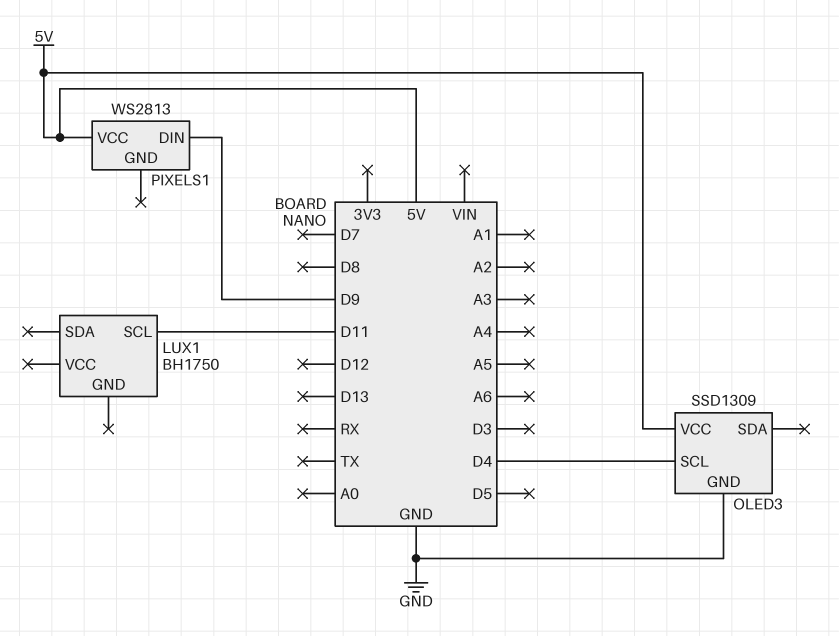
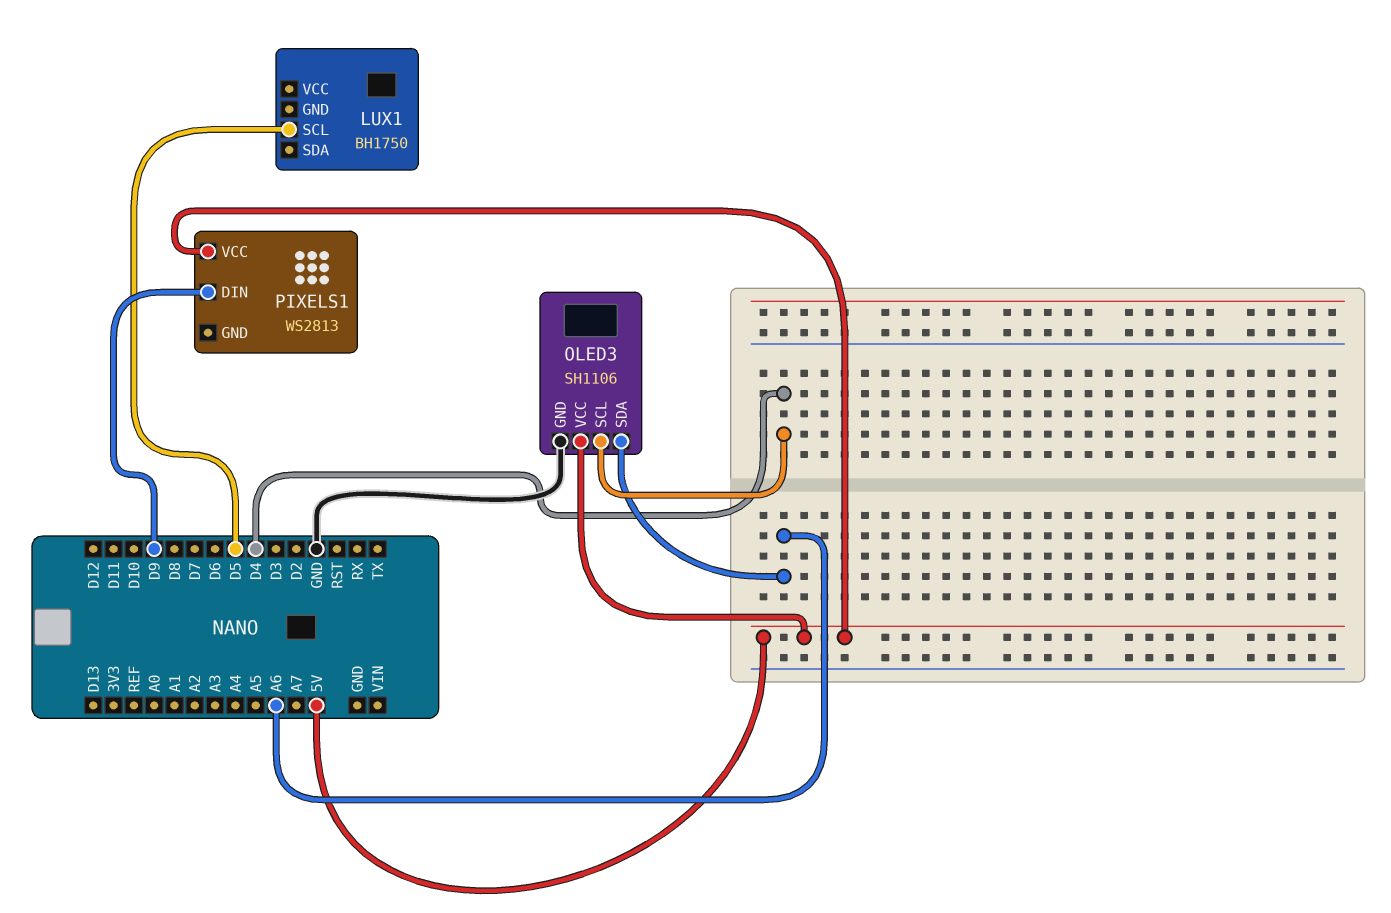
LUX1 pin SCL: D11 -> D5
OLED3: SSD1309 -> SH1106
OLED3 pin SDA: none -> A6

